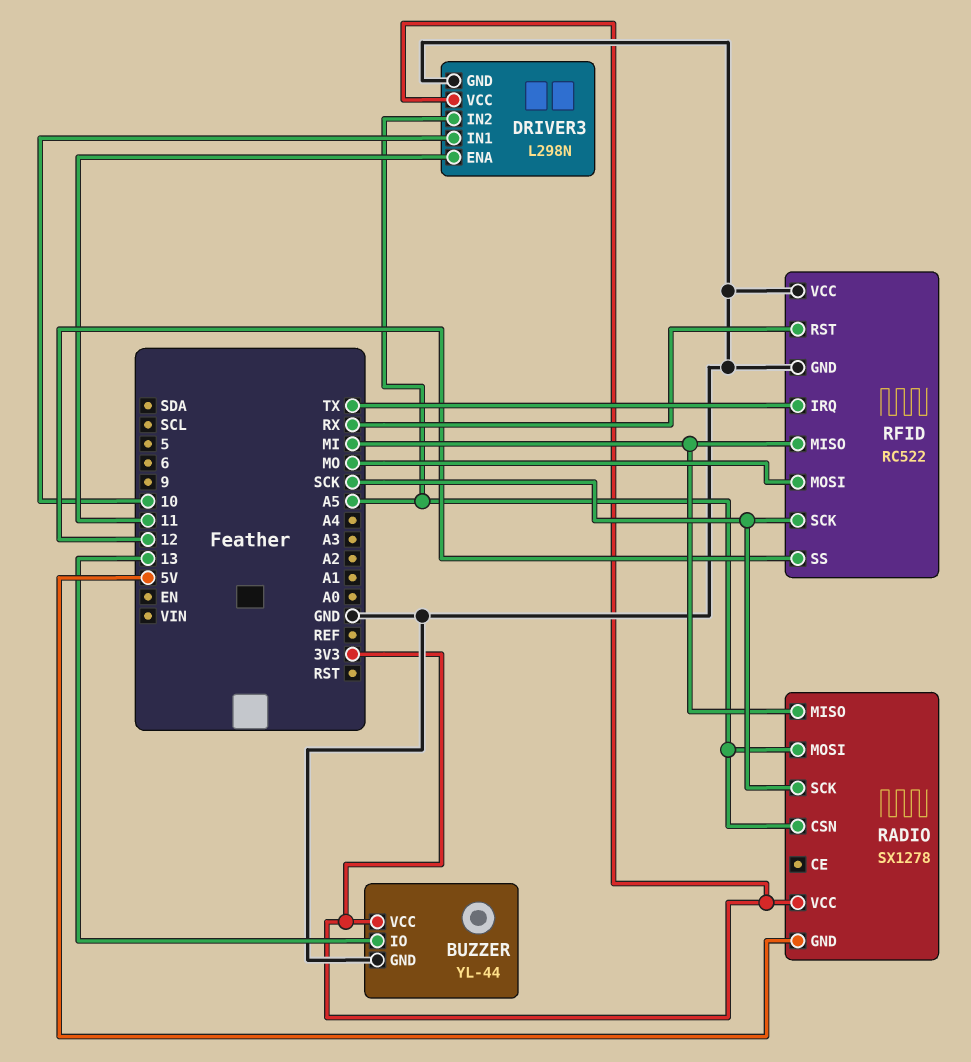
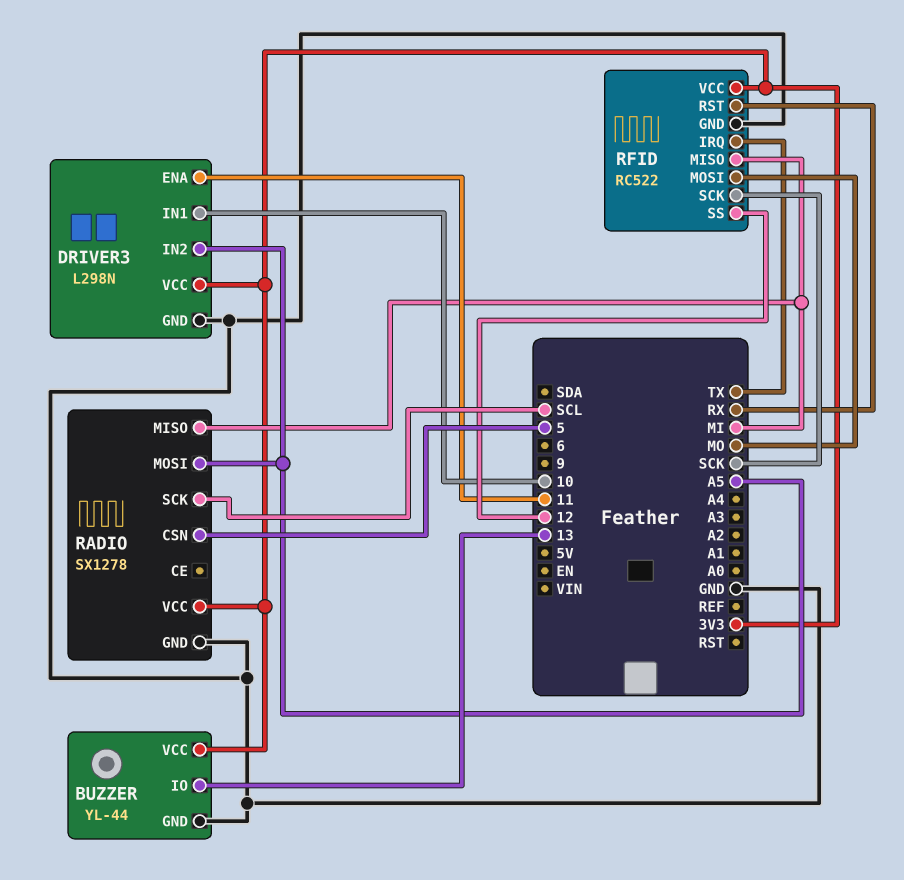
RADIO pin CSN: A5 -> 5
RADIO pin GND: 5V -> GND
RADIO pin SCK: SCK -> SCL
RFID pin VCC: GND -> 3V3

